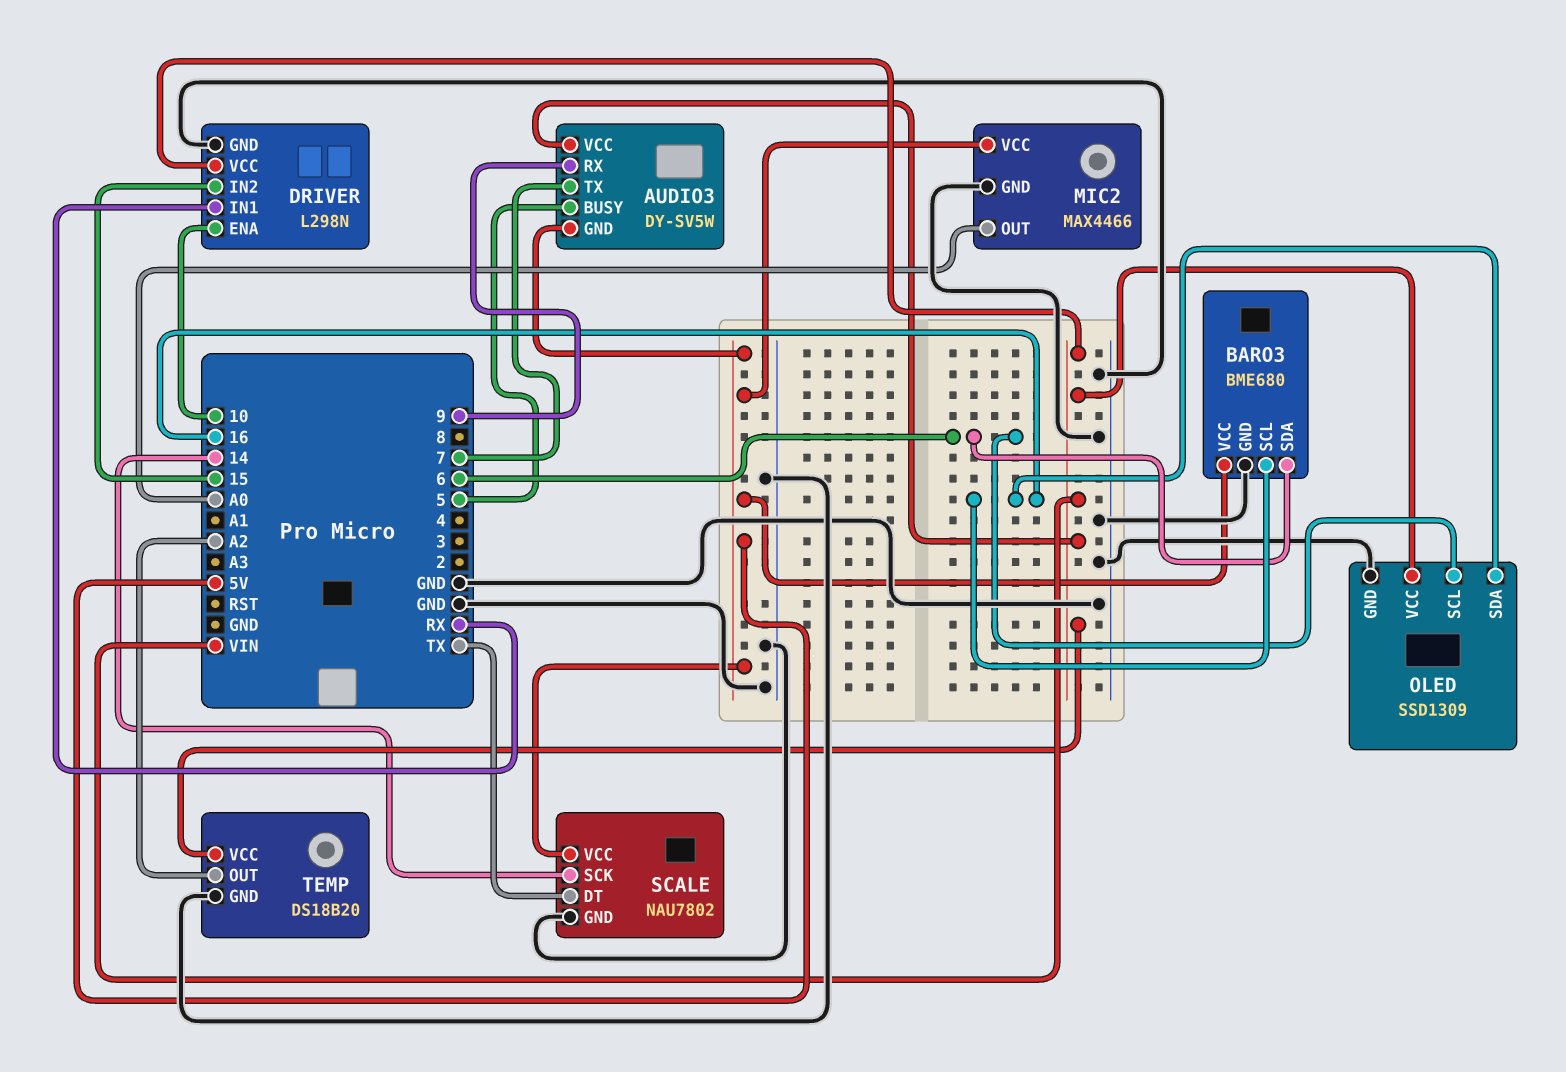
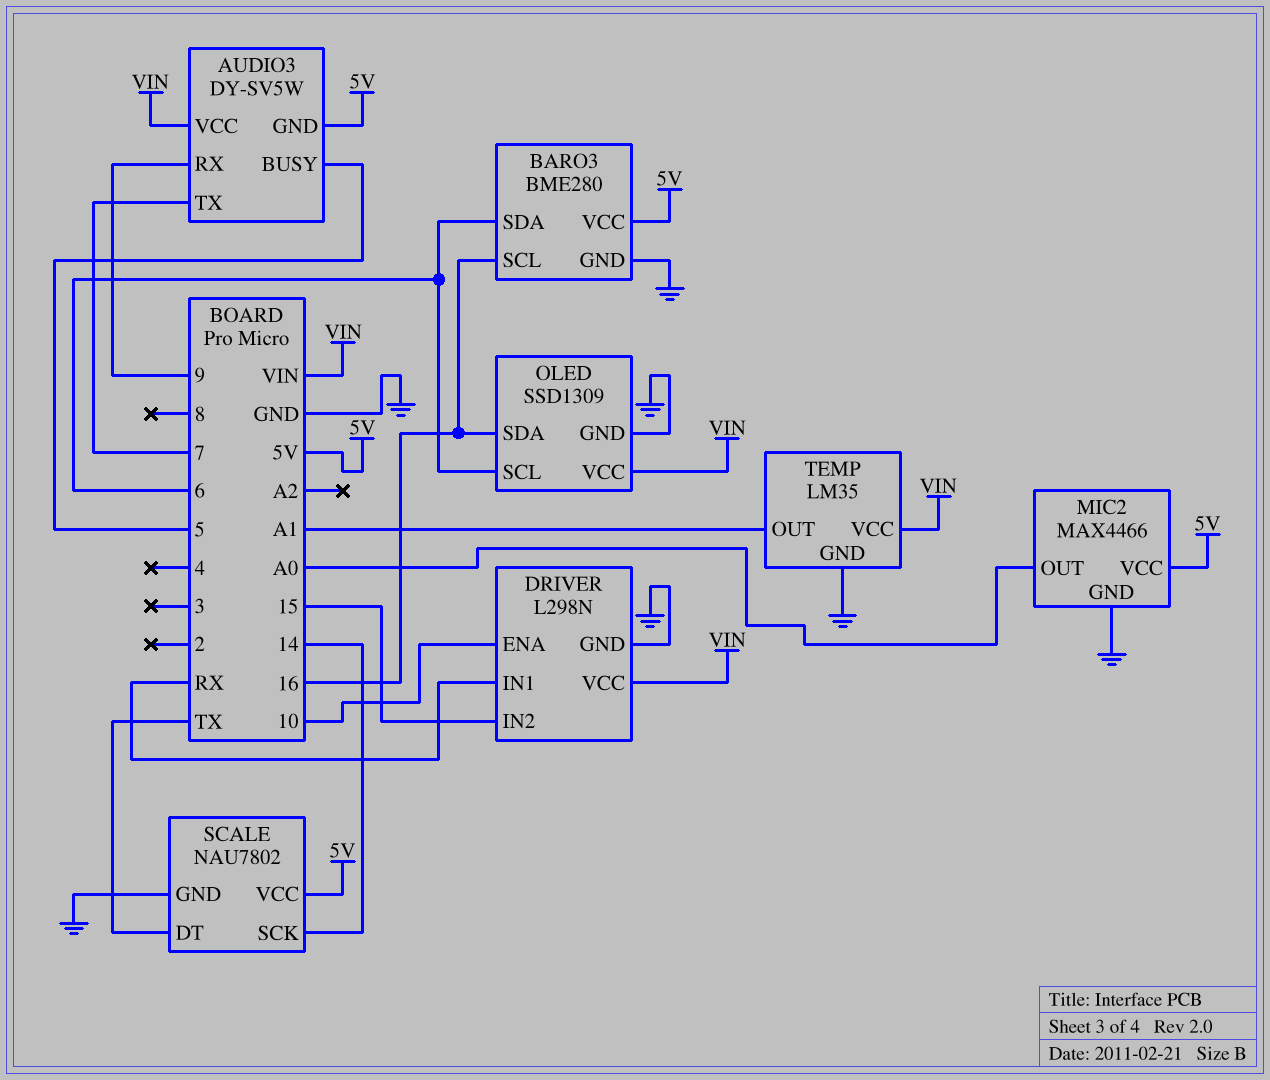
BARO3: BME680 -> BME280
TEMP: DS18B20 -> LM35
TEMP pin OUT: A2 -> A1

